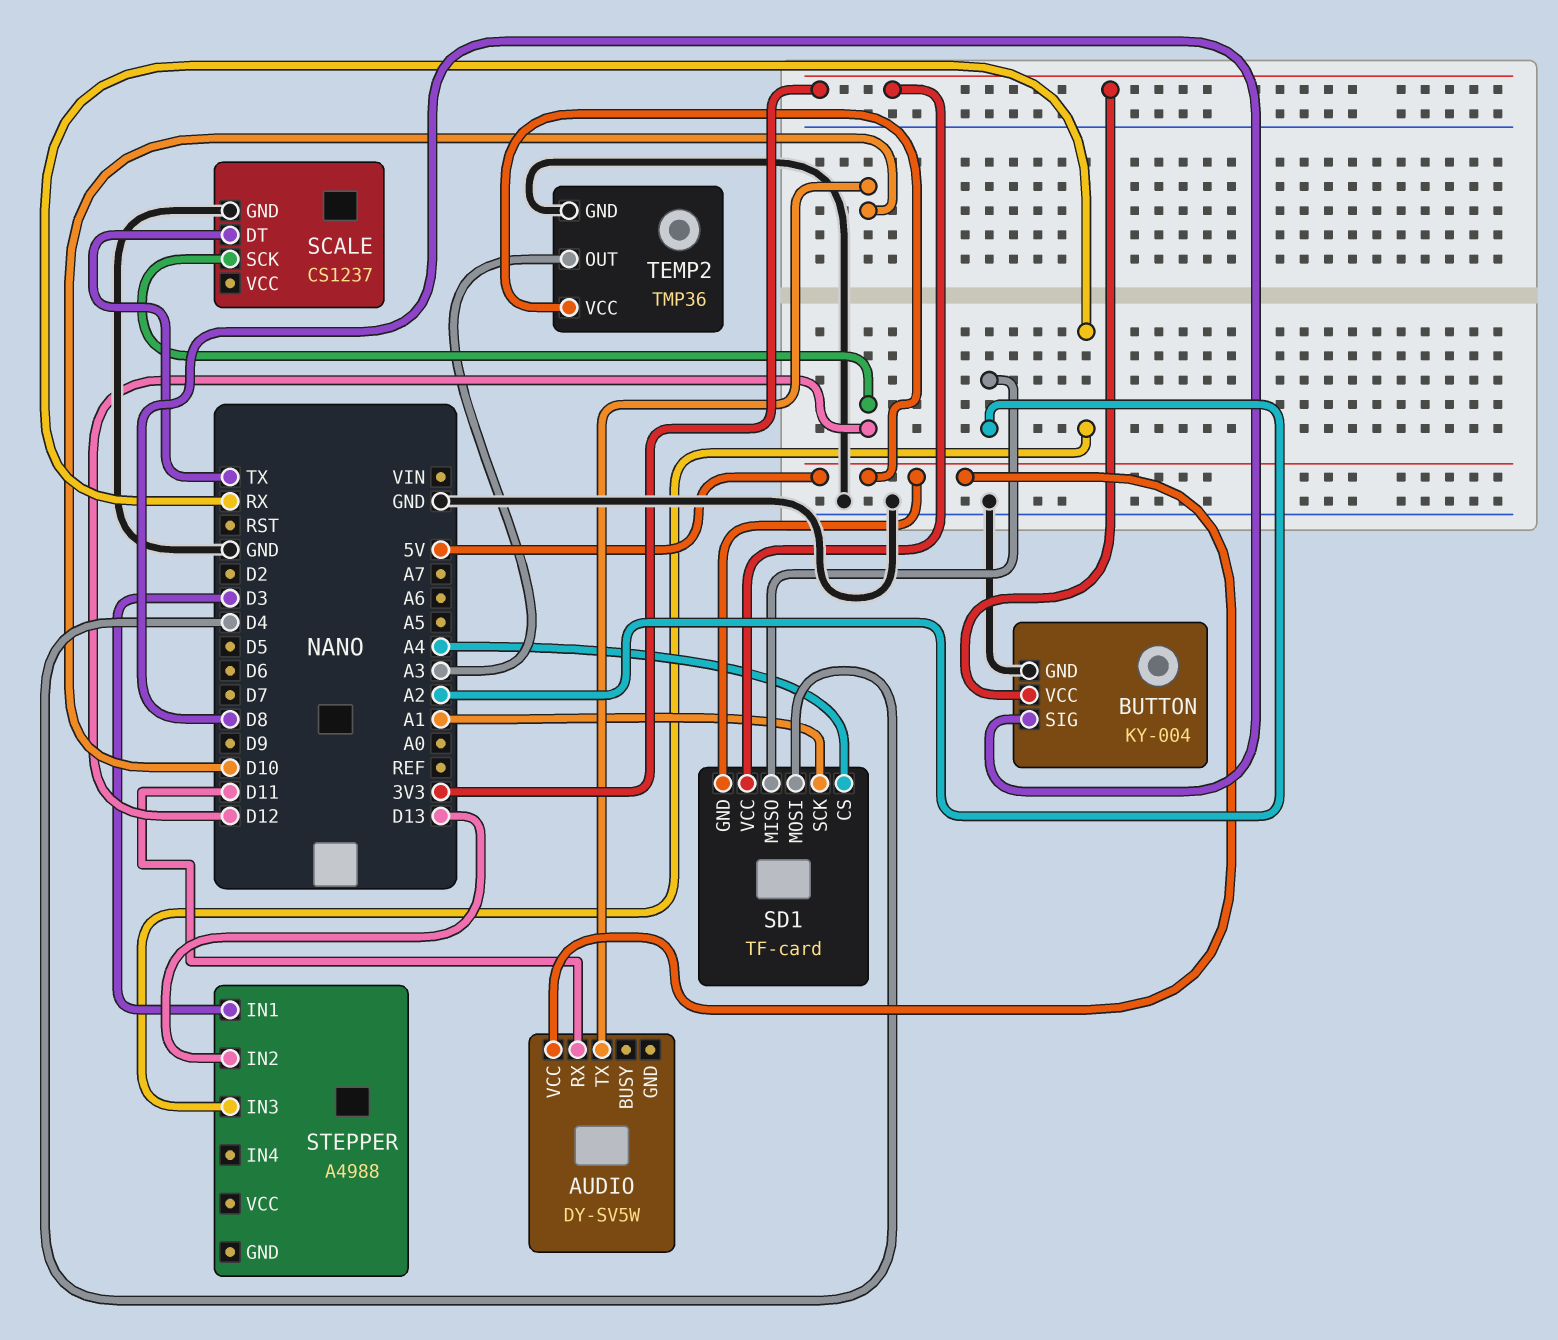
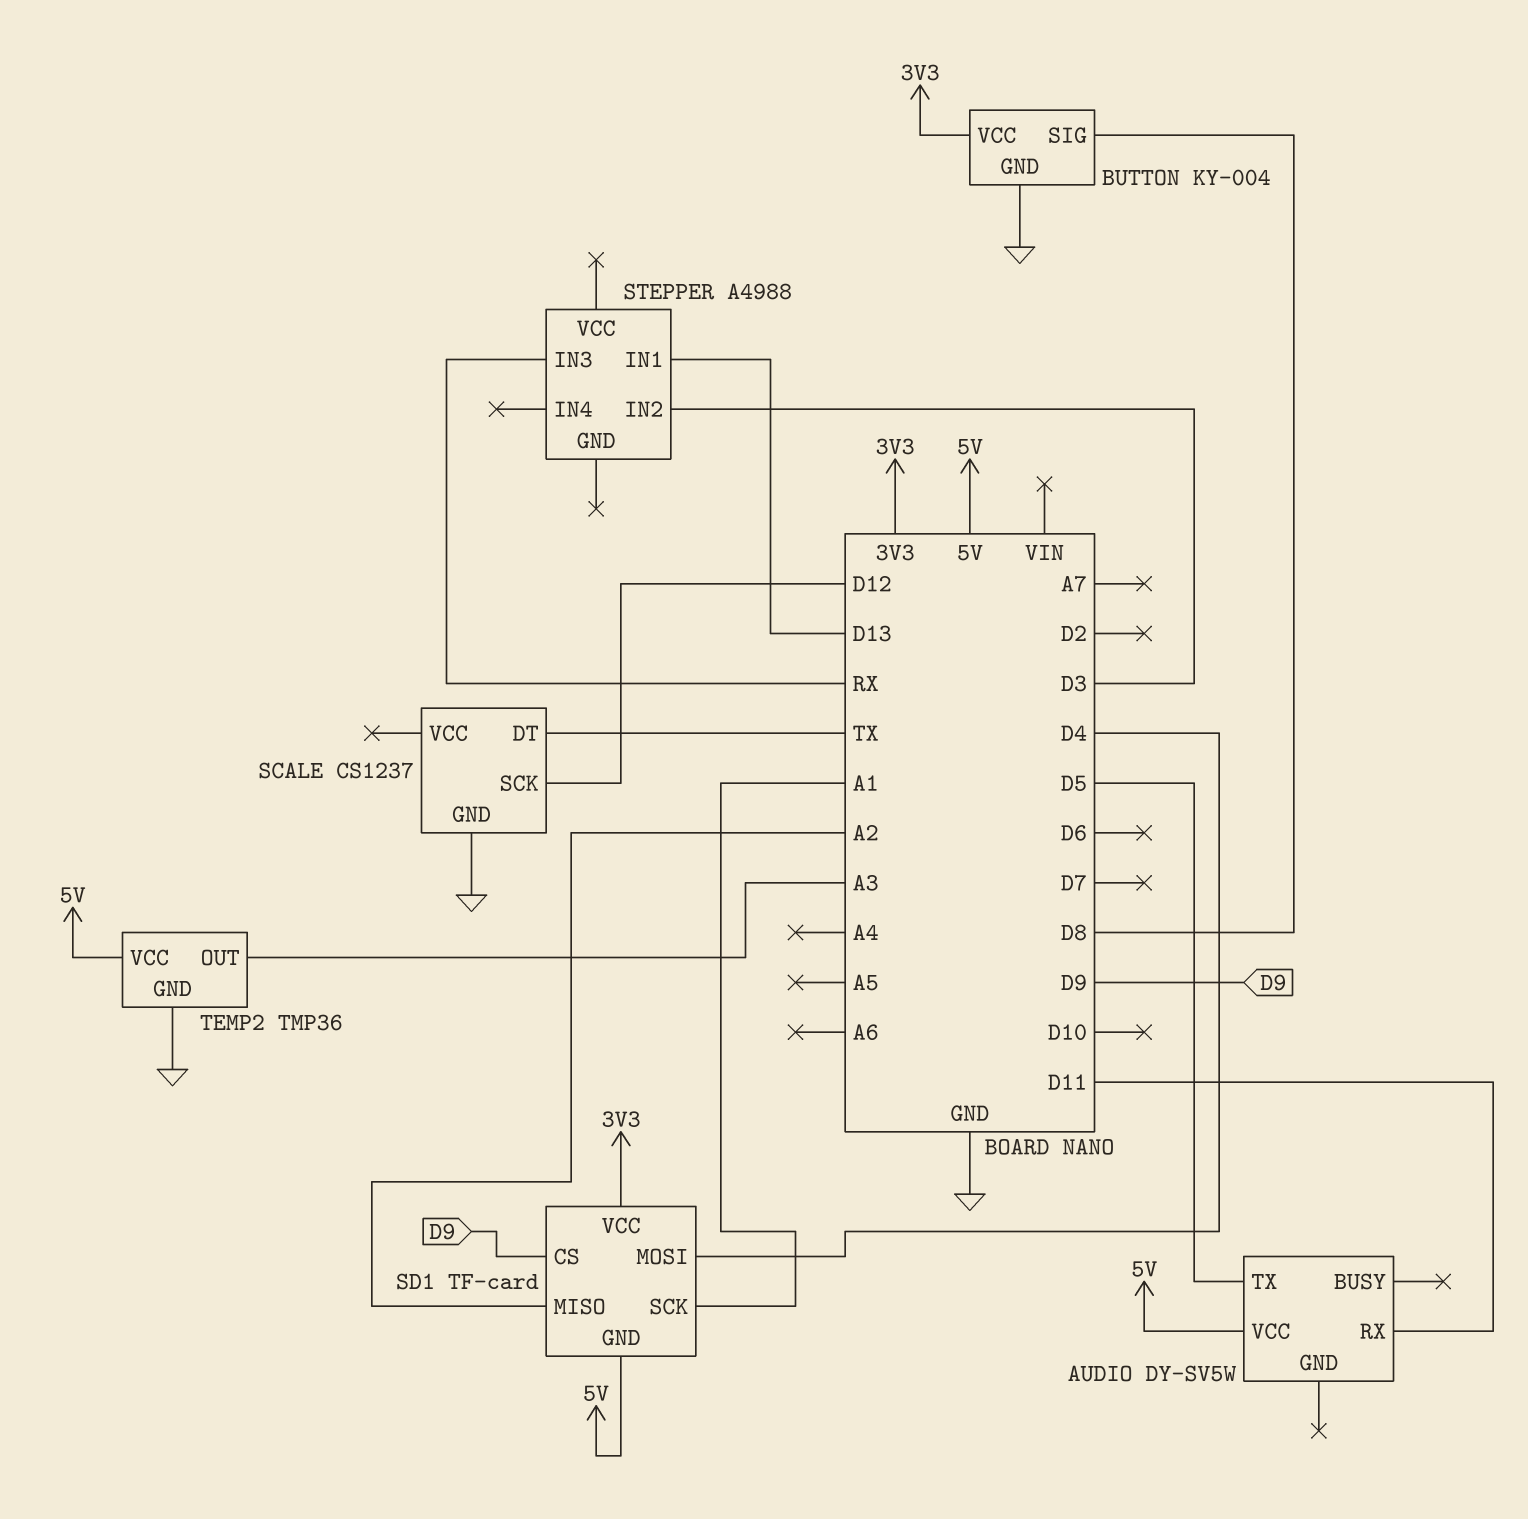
AUDIO pin TX: D10 -> D5
SD1 pin CS: A4 -> D9
STEPPER pin IN1: D3 -> D13
STEPPER pin IN2: D13 -> D3

